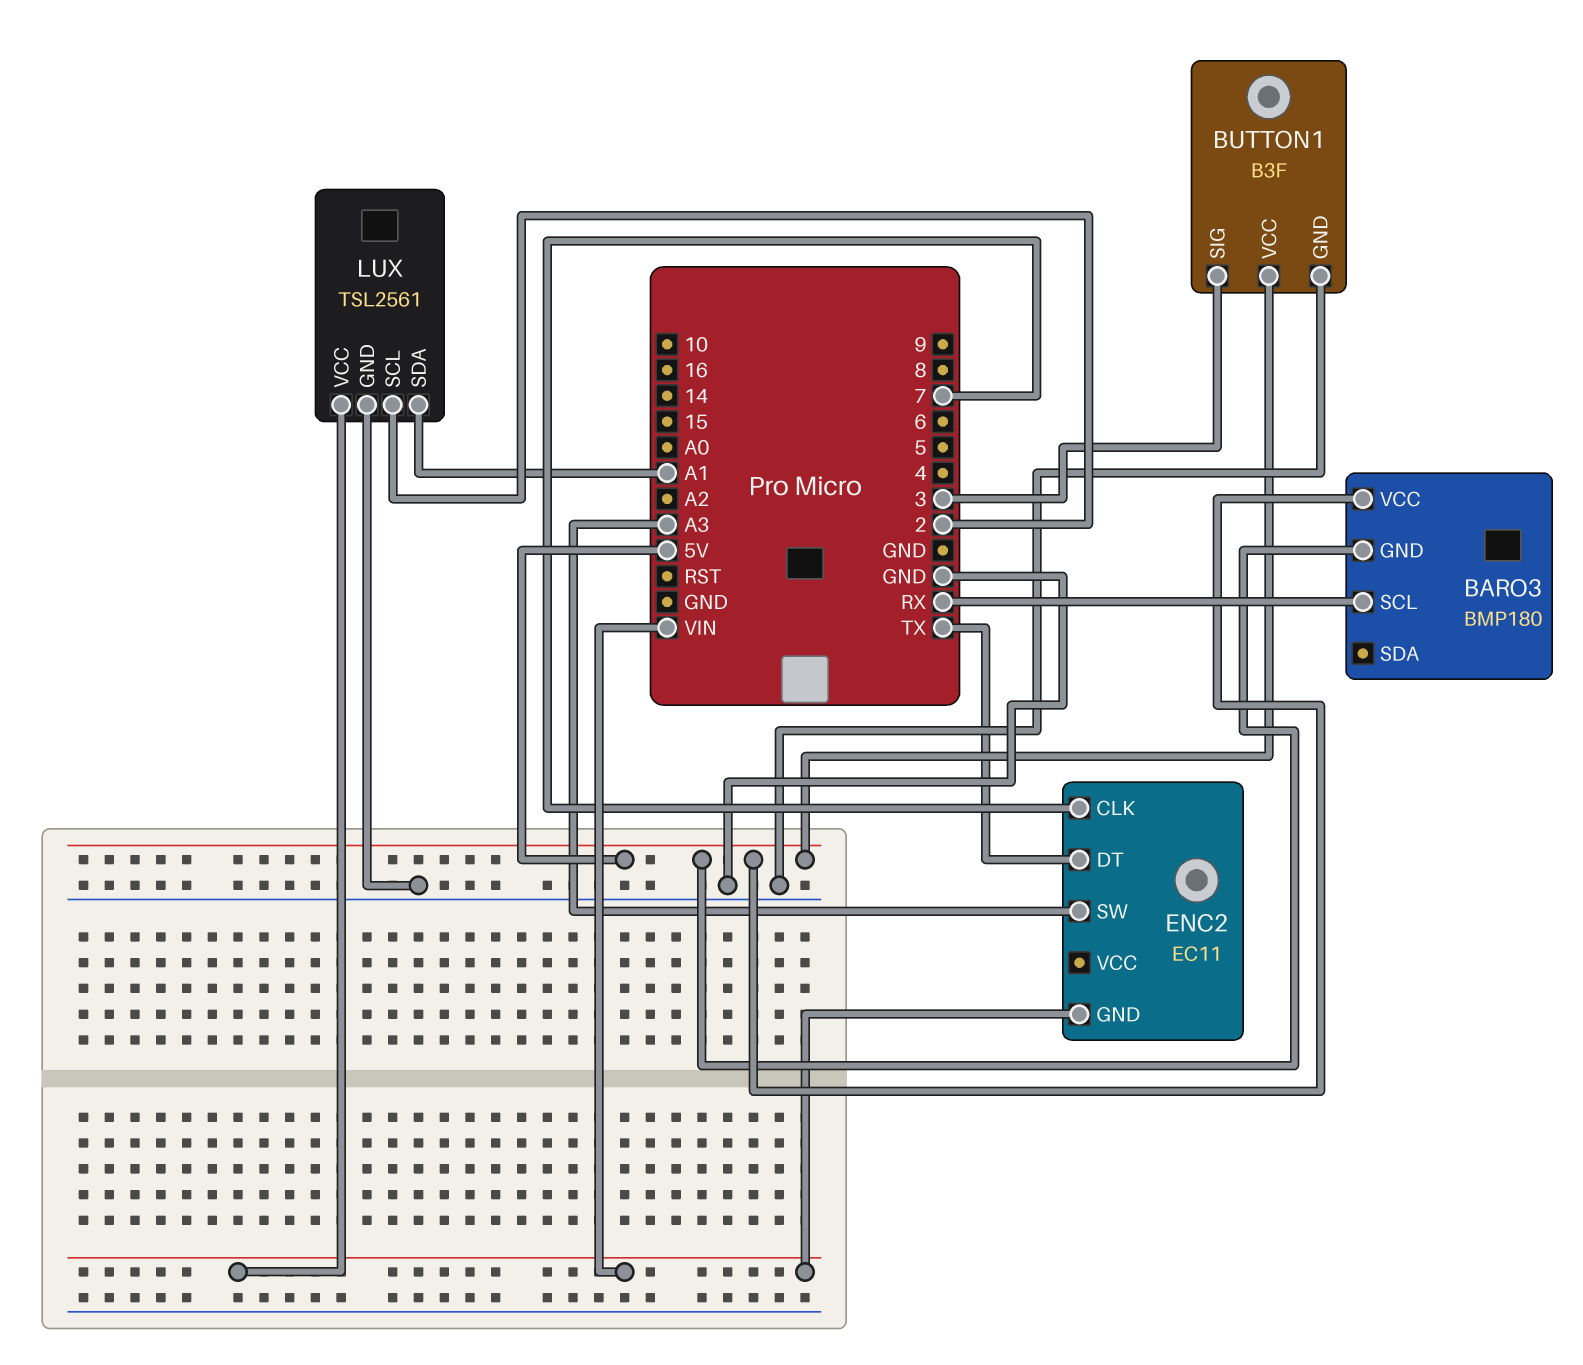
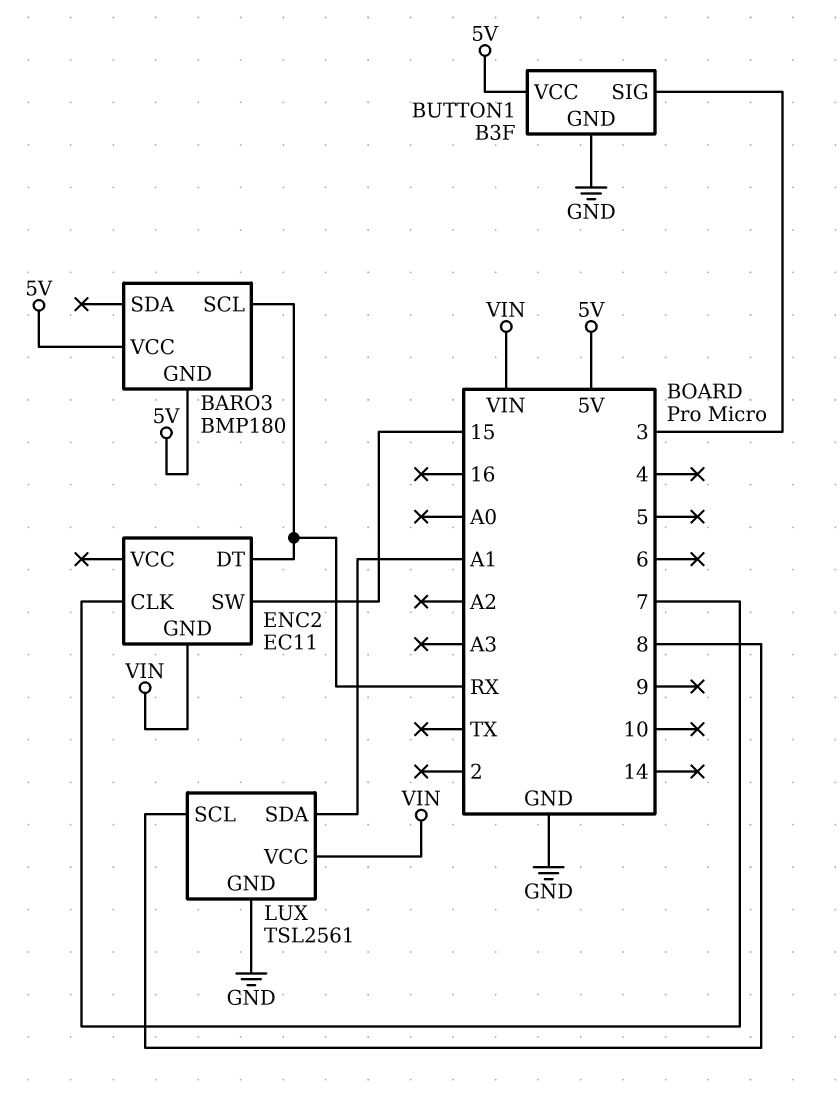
ENC2 pin DT: TX -> RX
ENC2 pin SW: A3 -> 15
LUX pin SCL: 2 -> 8

